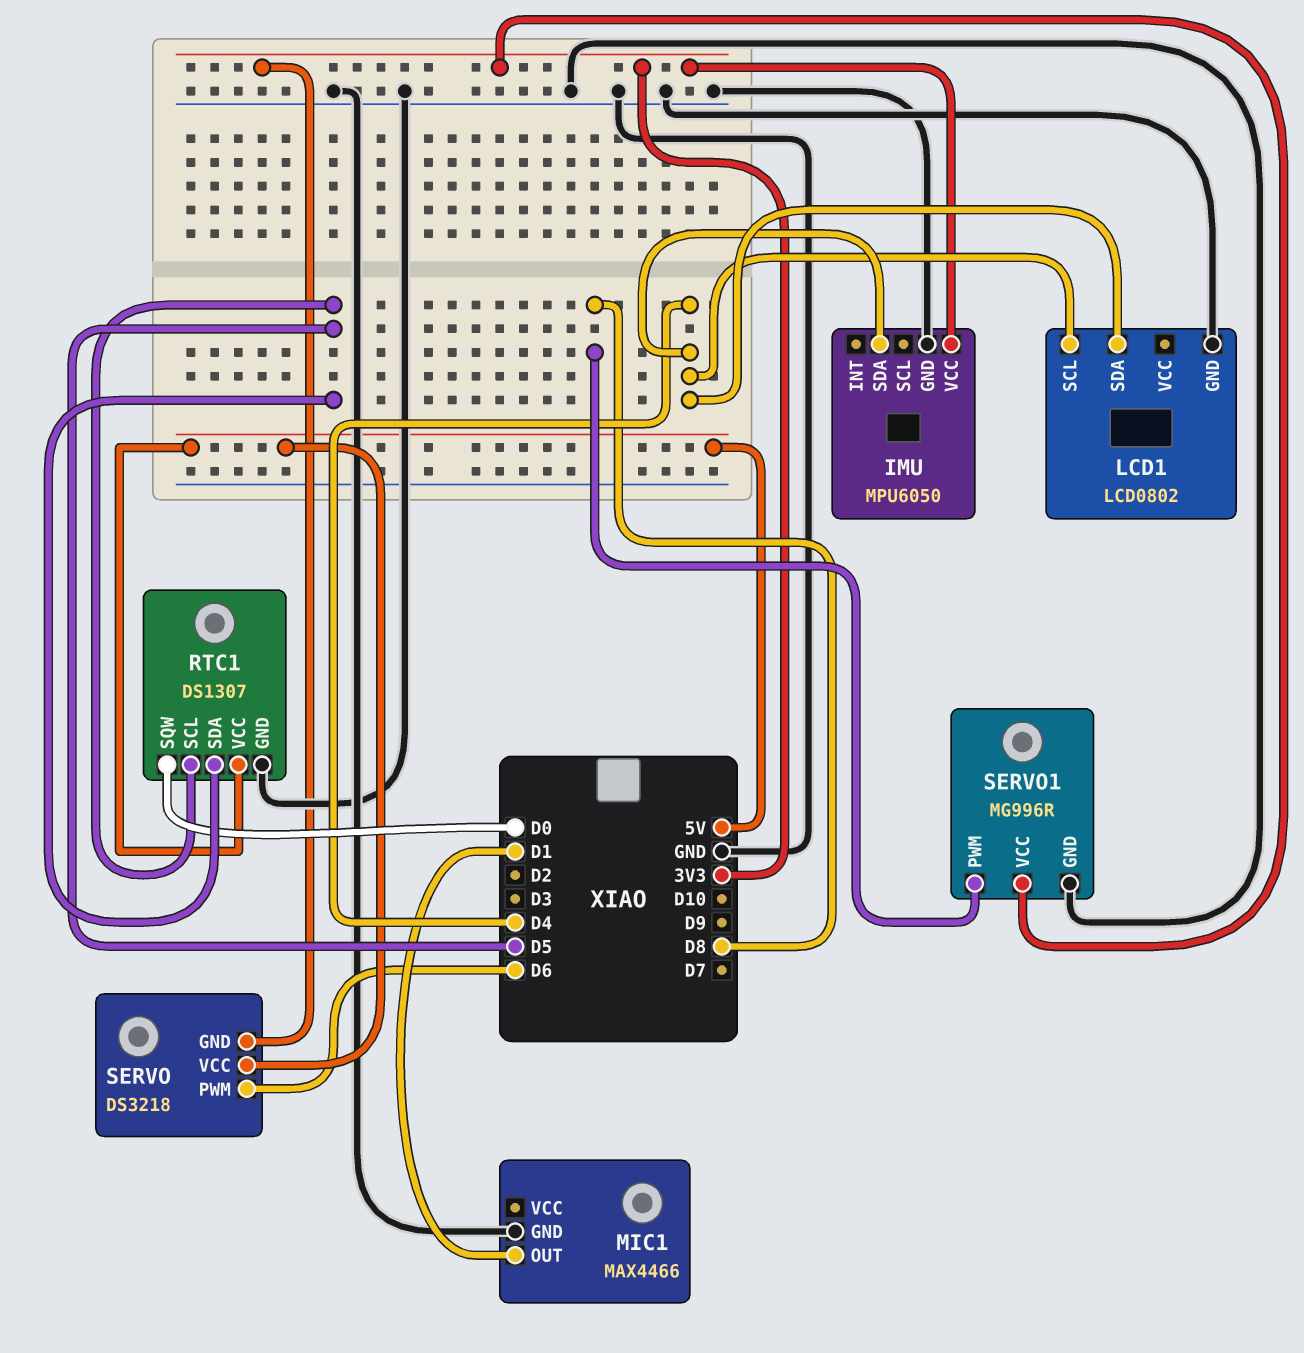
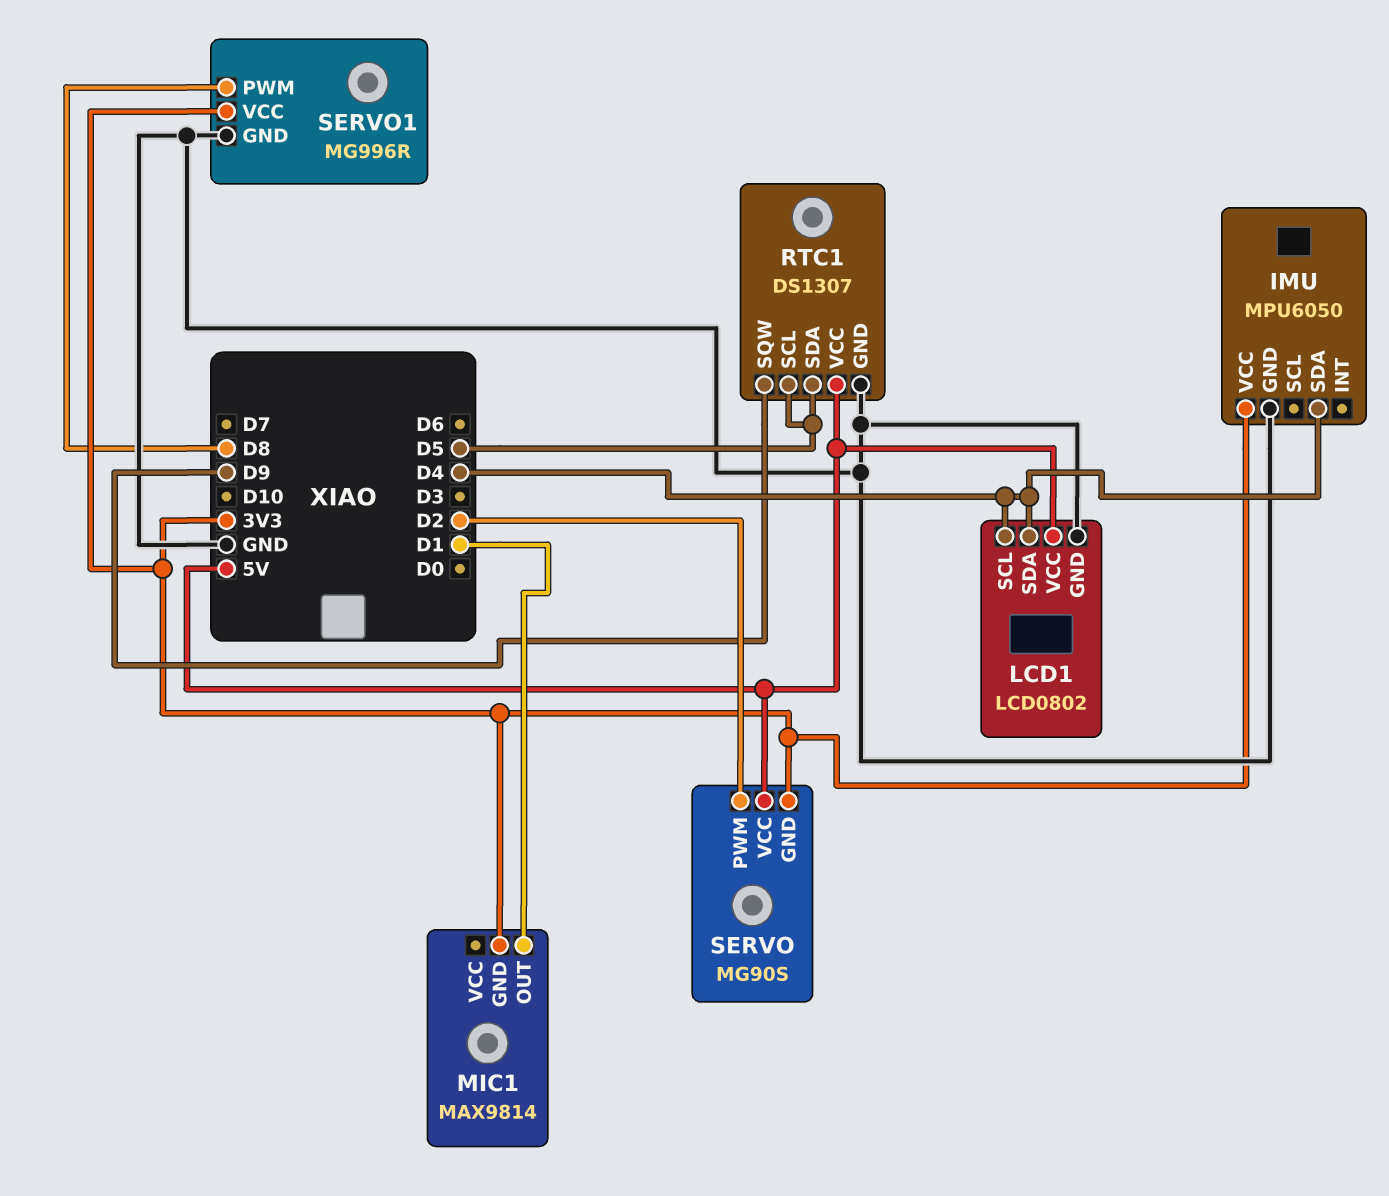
LCD1 pin VCC: none -> 5V
MIC1: MAX4466 -> MAX9814
MIC1 pin GND: GND -> 3V3
RTC1 pin SQW: D0 -> D9
SERVO: DS3218 -> MG90S
SERVO pin PWM: D6 -> D2

